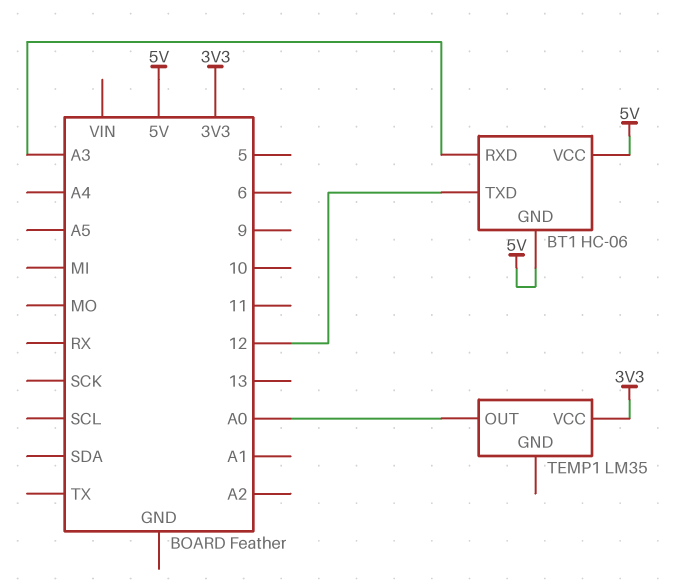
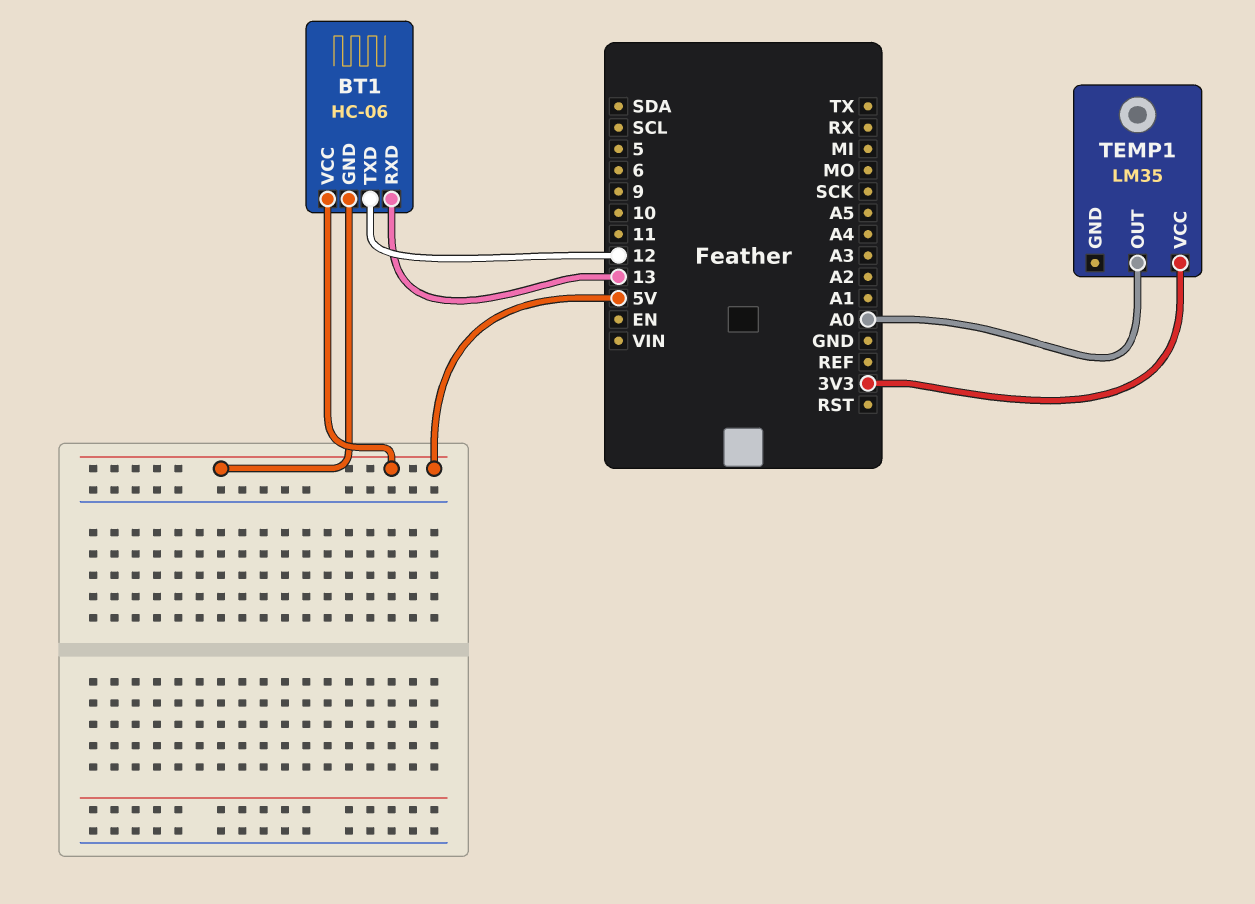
BT1 pin RXD: A3 -> 13

